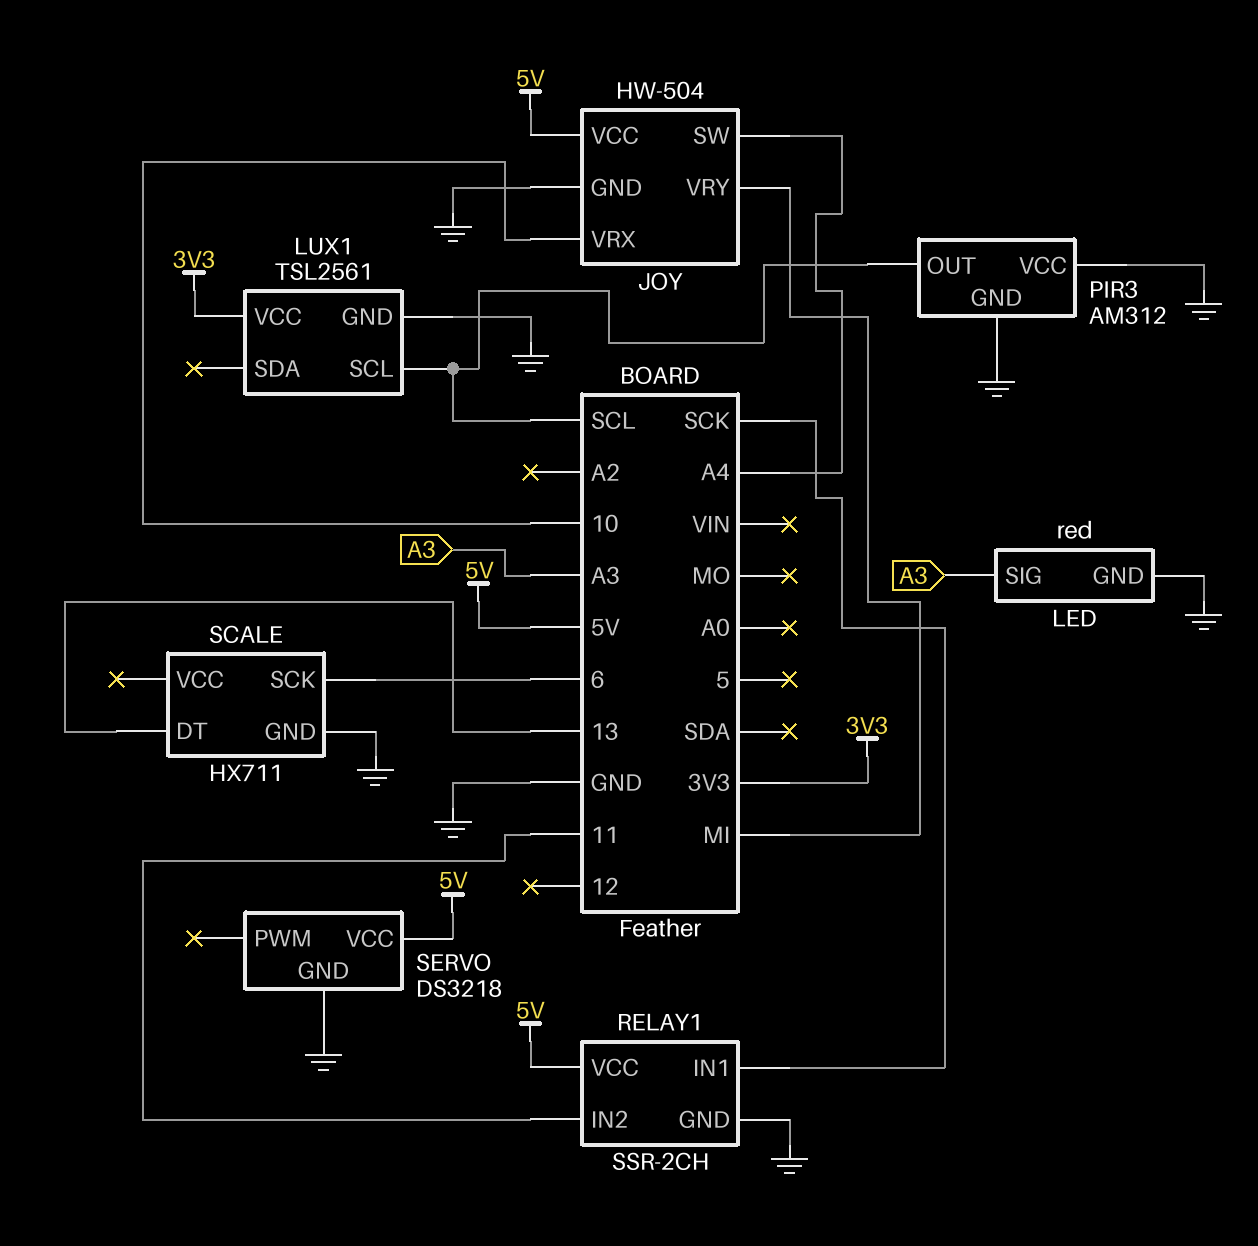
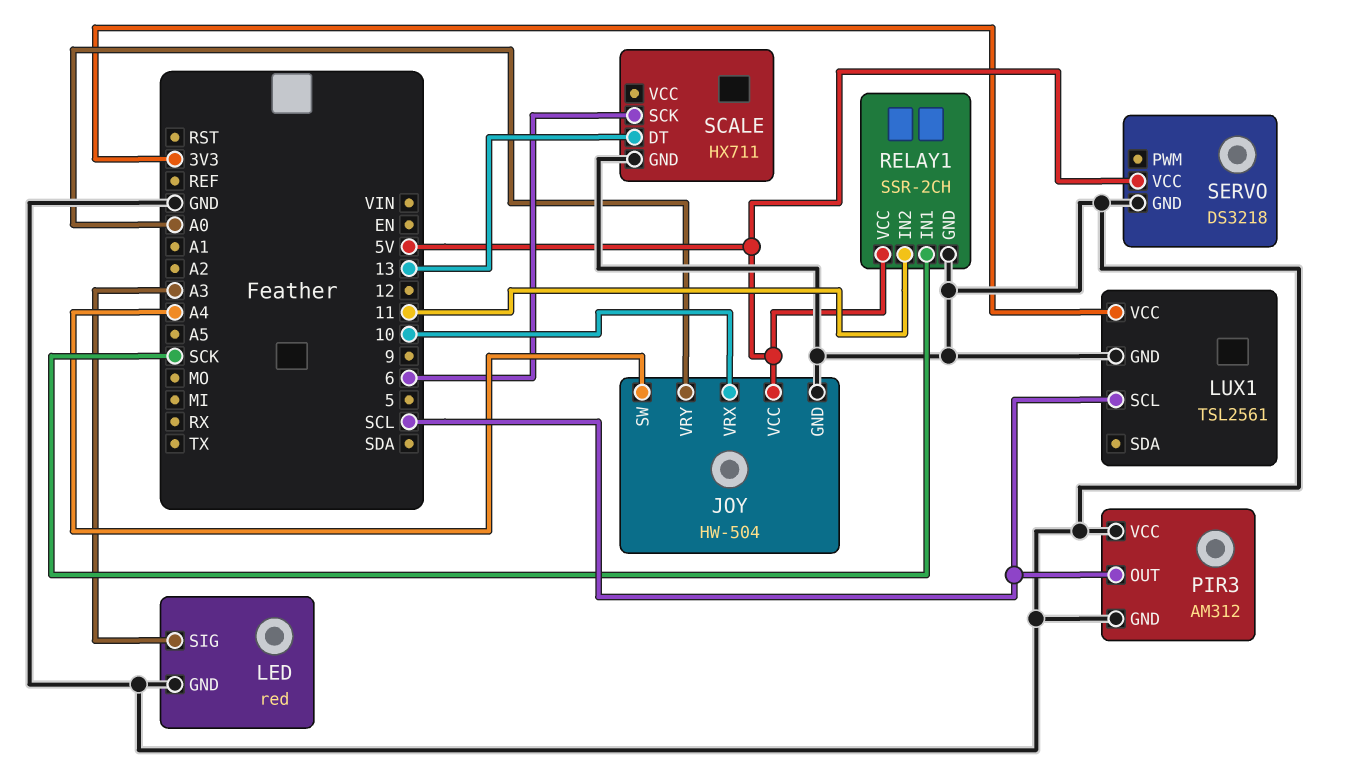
JOY pin VRY: MI -> A0

